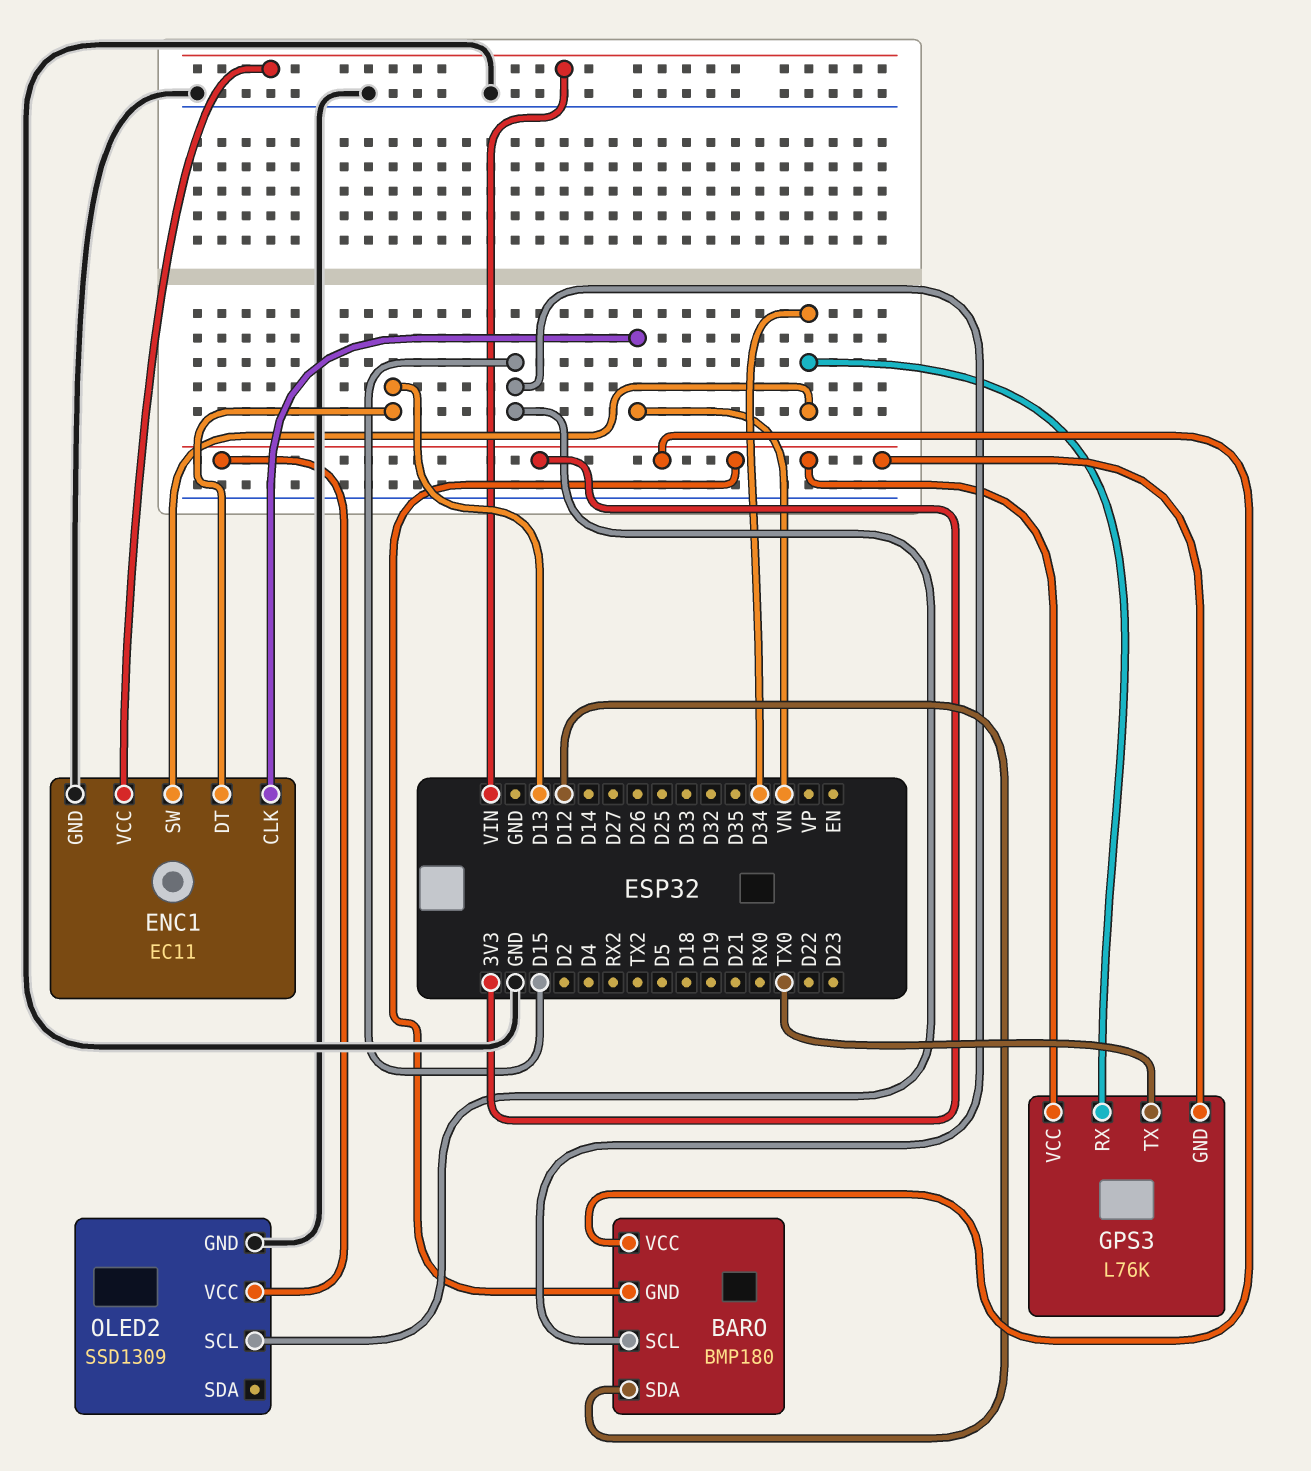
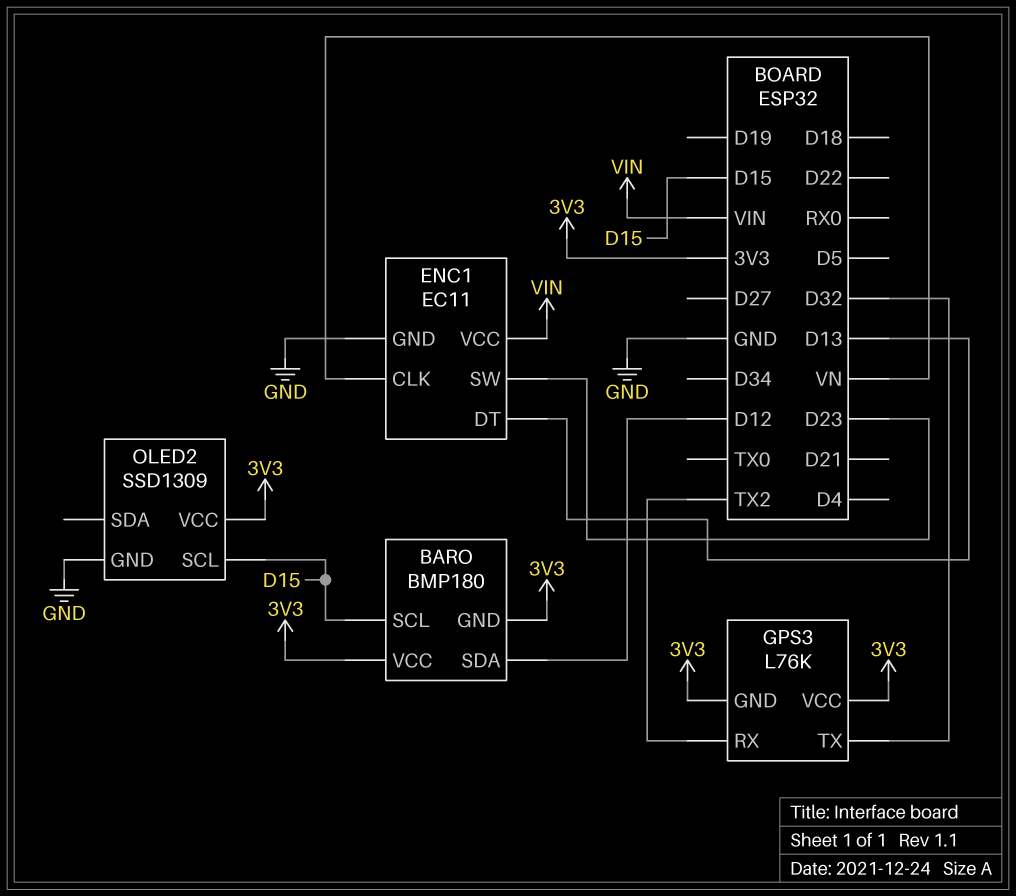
ENC1 pin SW: D34 -> D23
GPS3 pin RX: D34 -> TX2
GPS3 pin TX: TX0 -> D32

